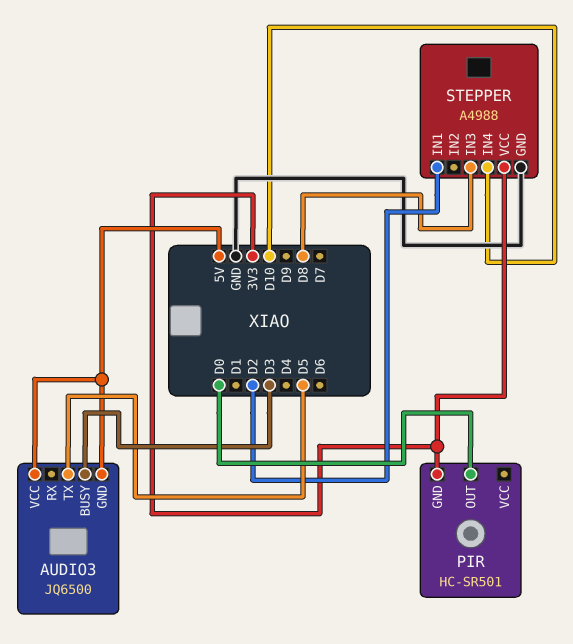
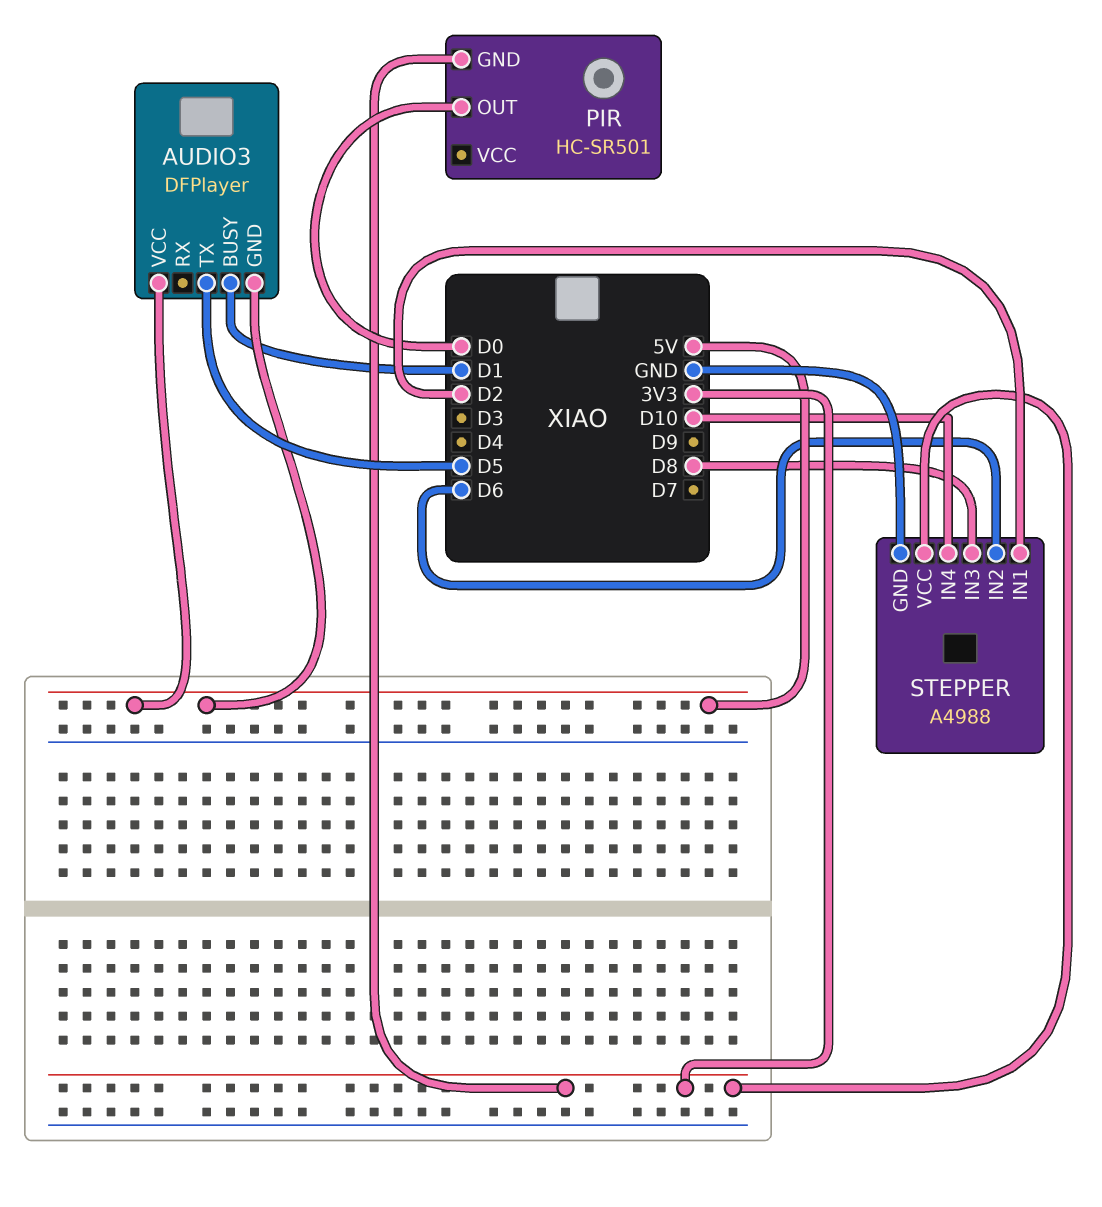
AUDIO3: JQ6500 -> DFPlayer
AUDIO3 pin BUSY: D3 -> D1
STEPPER pin IN2: none -> D6

